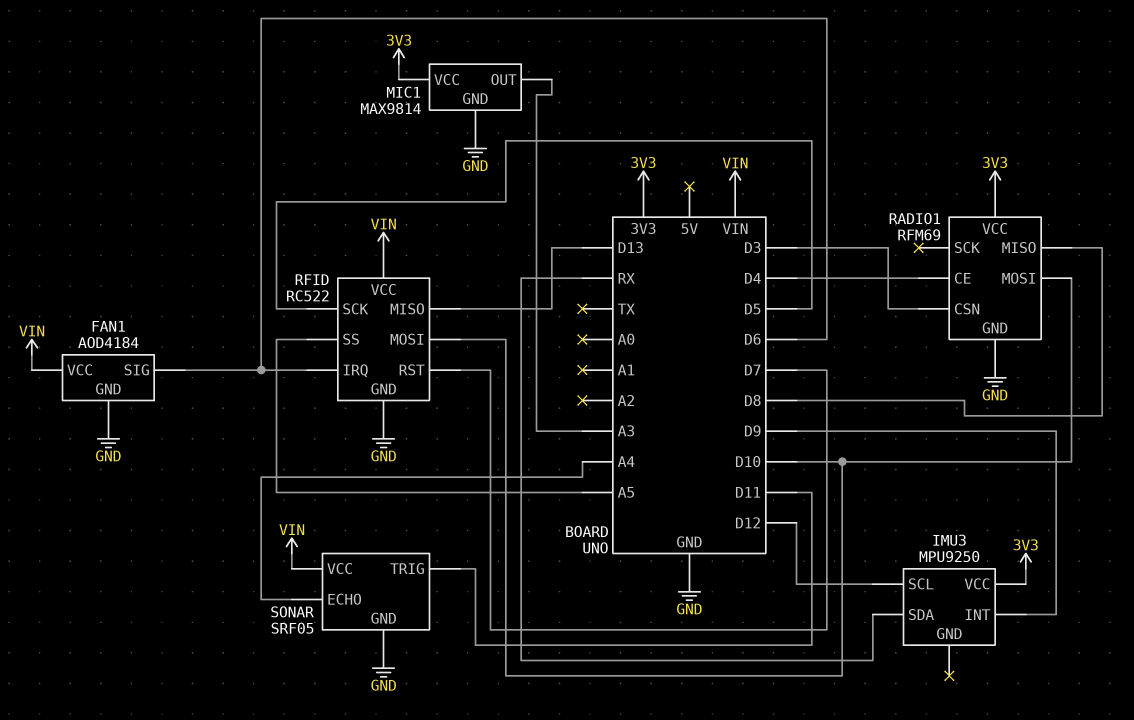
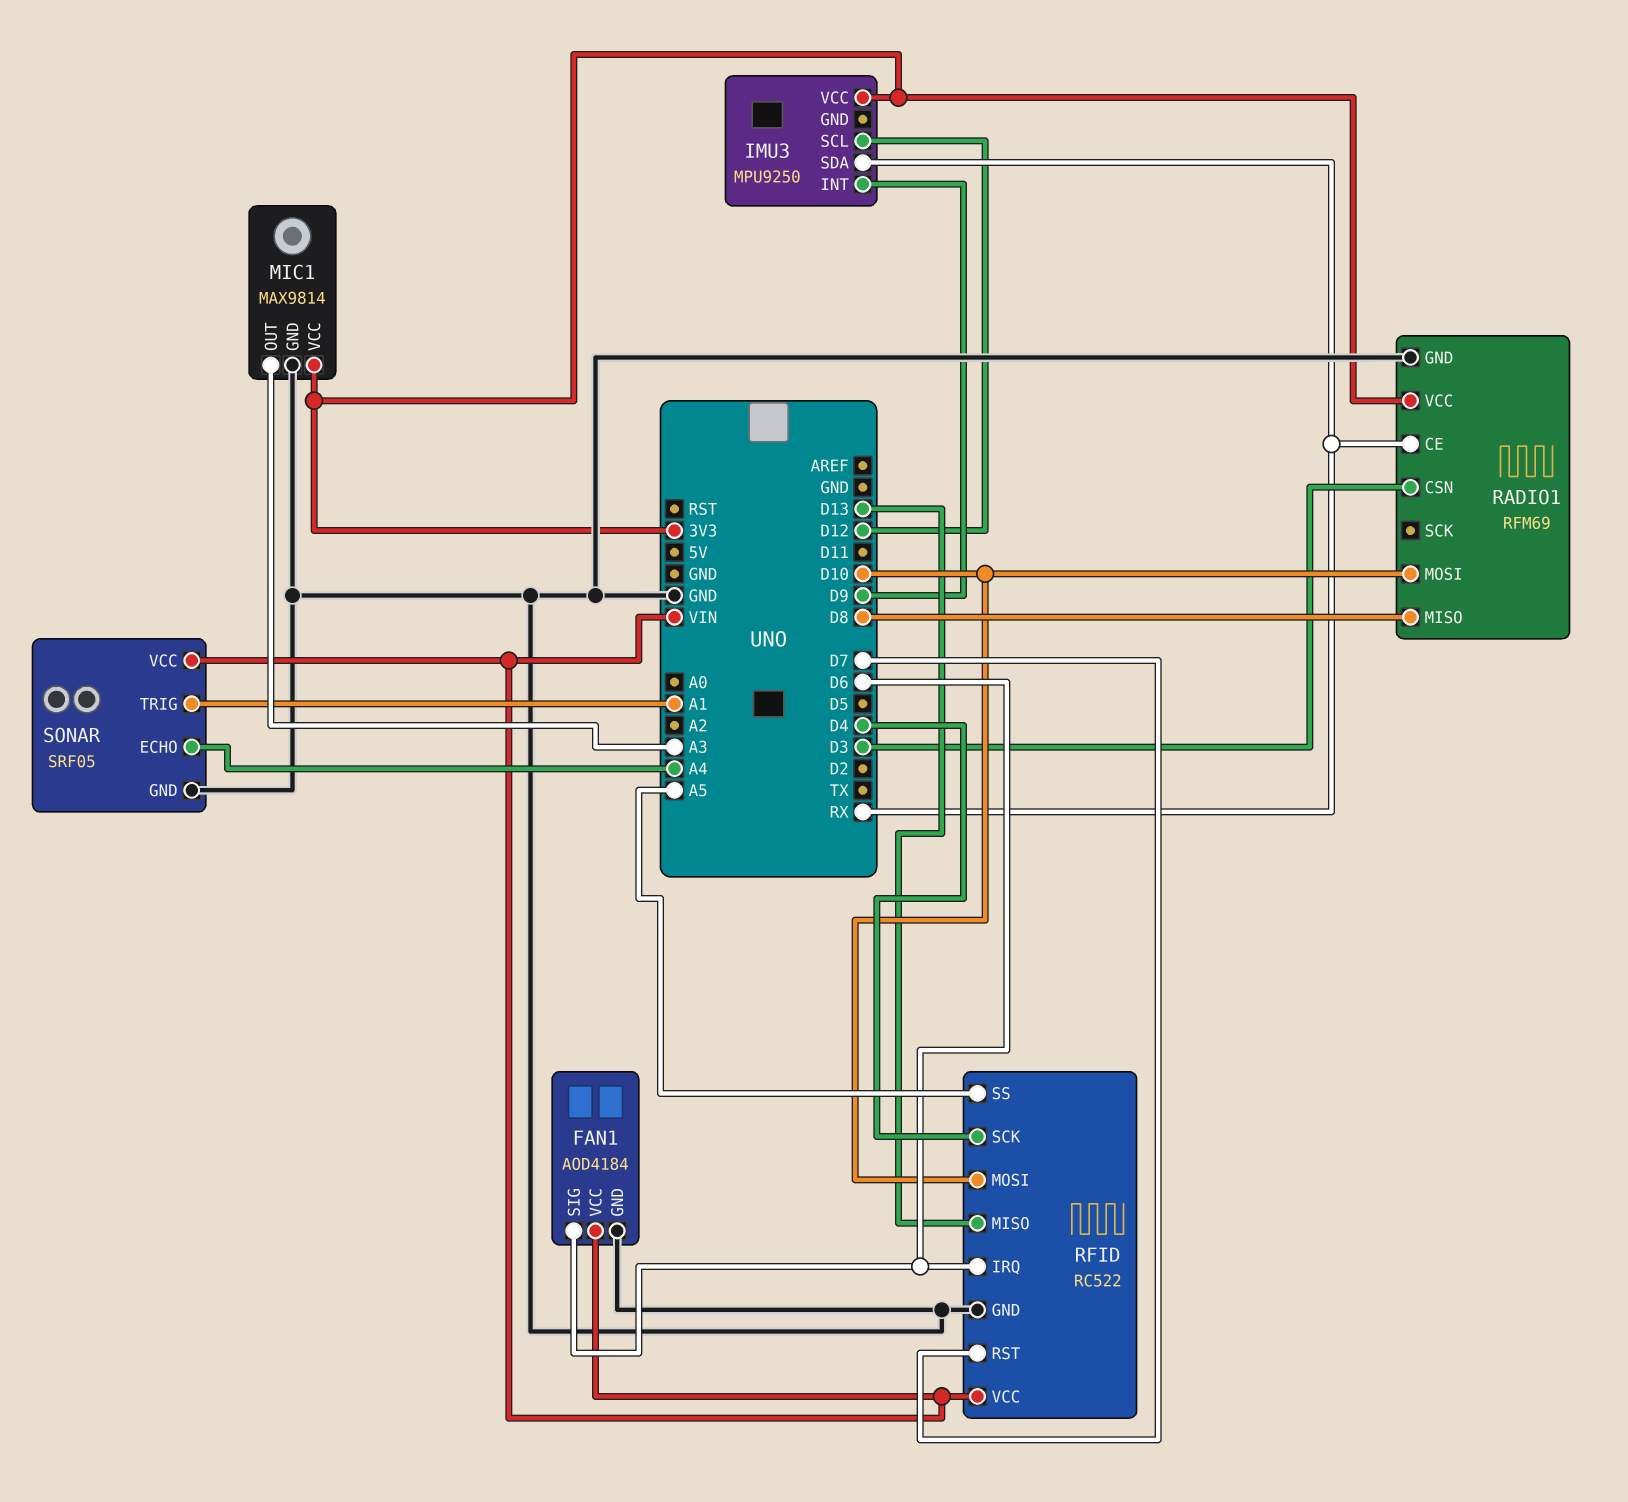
RADIO1 pin CE: D4 -> RX
RFID pin SCK: D5 -> D4
SONAR pin TRIG: D11 -> A1

